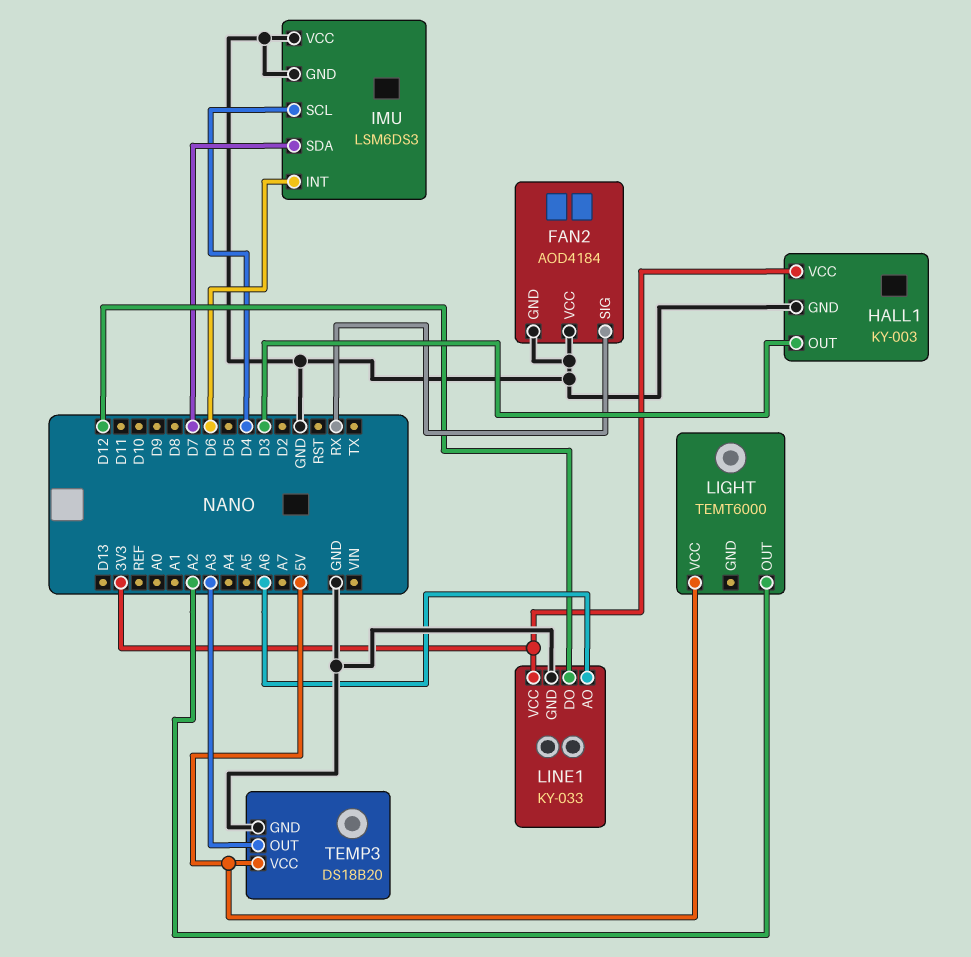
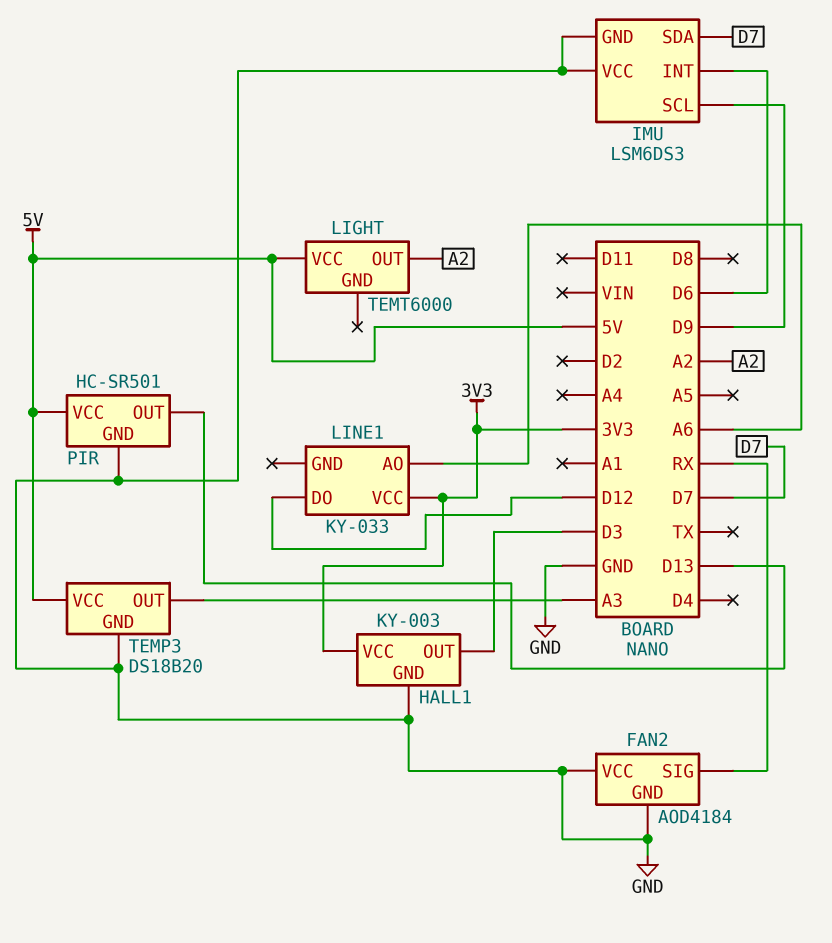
IMU pin SCL: D4 -> D9
LINE1 pin GND: GND -> none
PIR: none -> HC-SR501
PIR pin GND: none -> GND
PIR pin OUT: none -> D13
PIR pin VCC: none -> 5V

